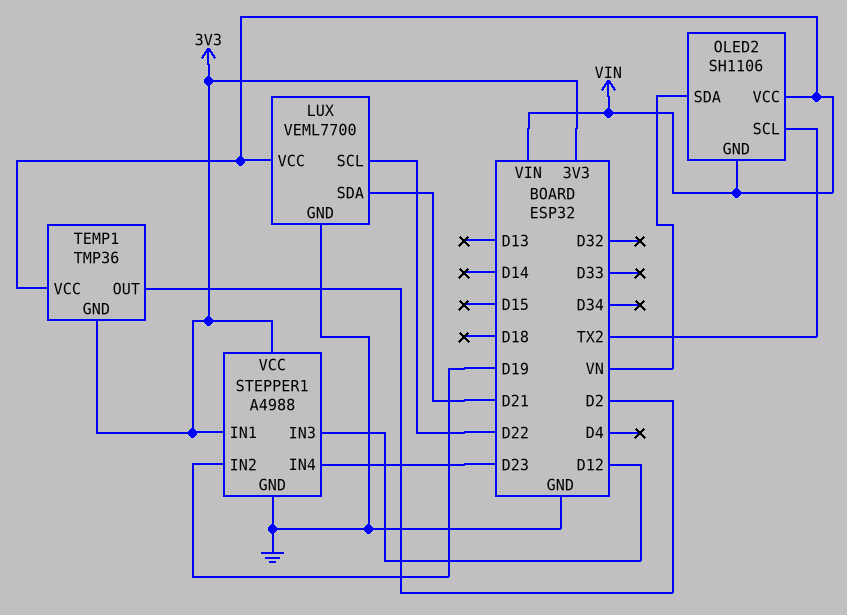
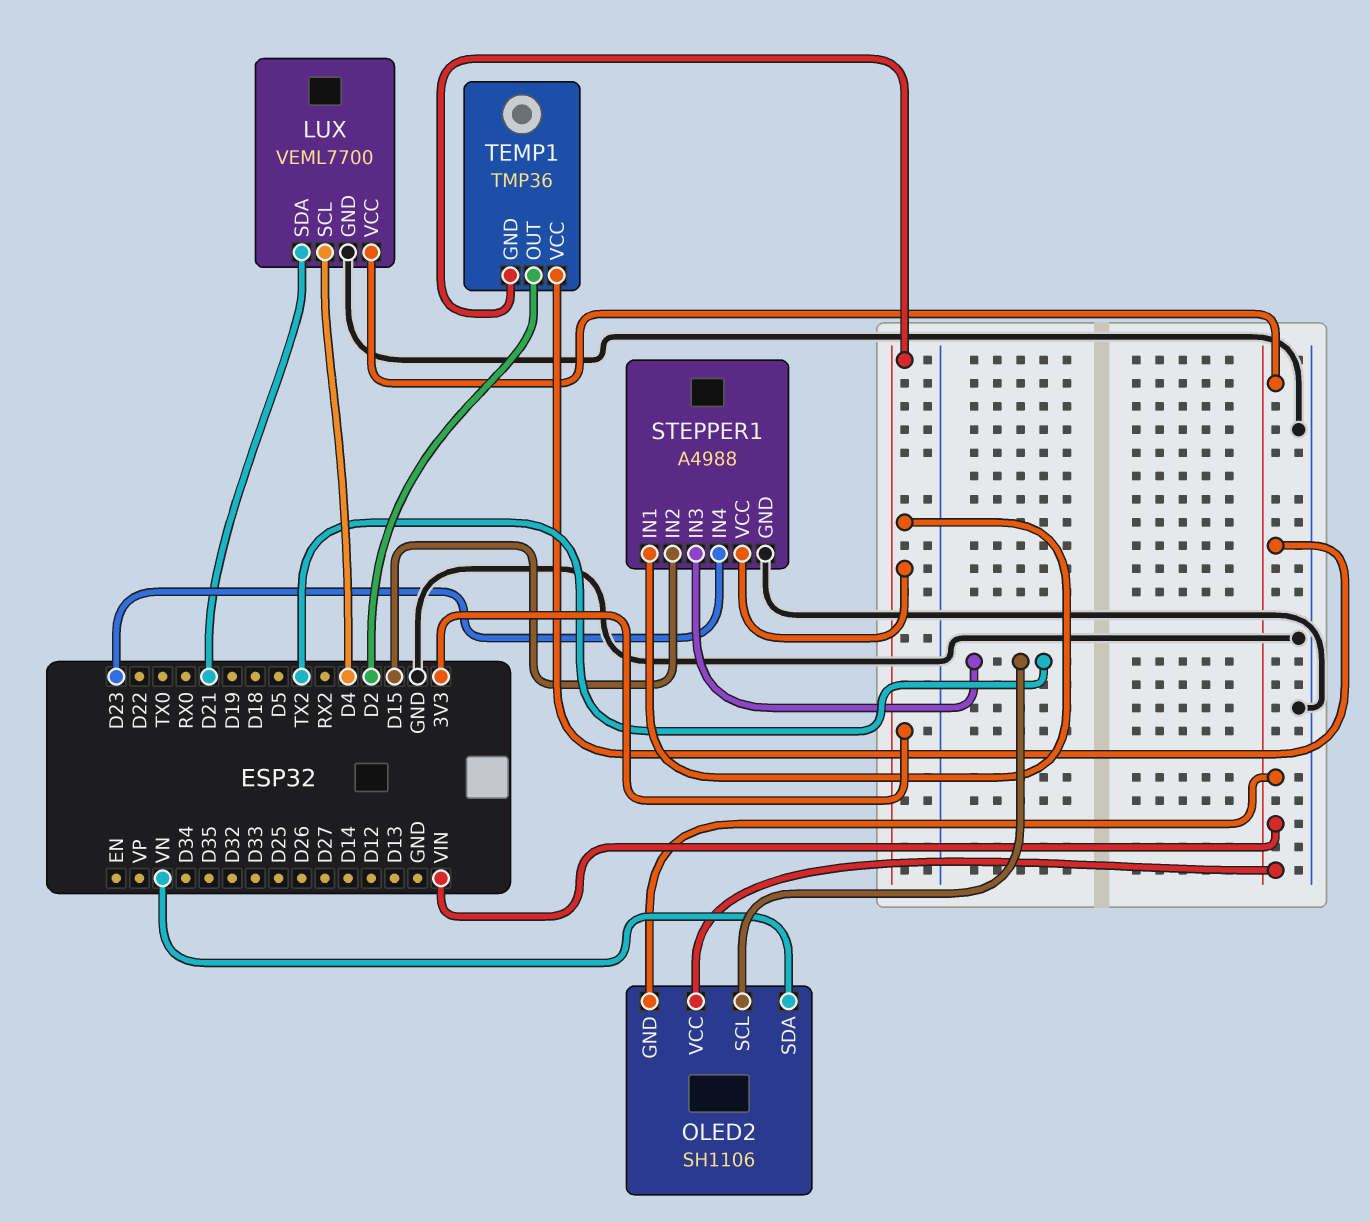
LUX pin SCL: D22 -> D4
STEPPER1 pin IN2: D19 -> D15
STEPPER1 pin IN3: D12 -> TX2

